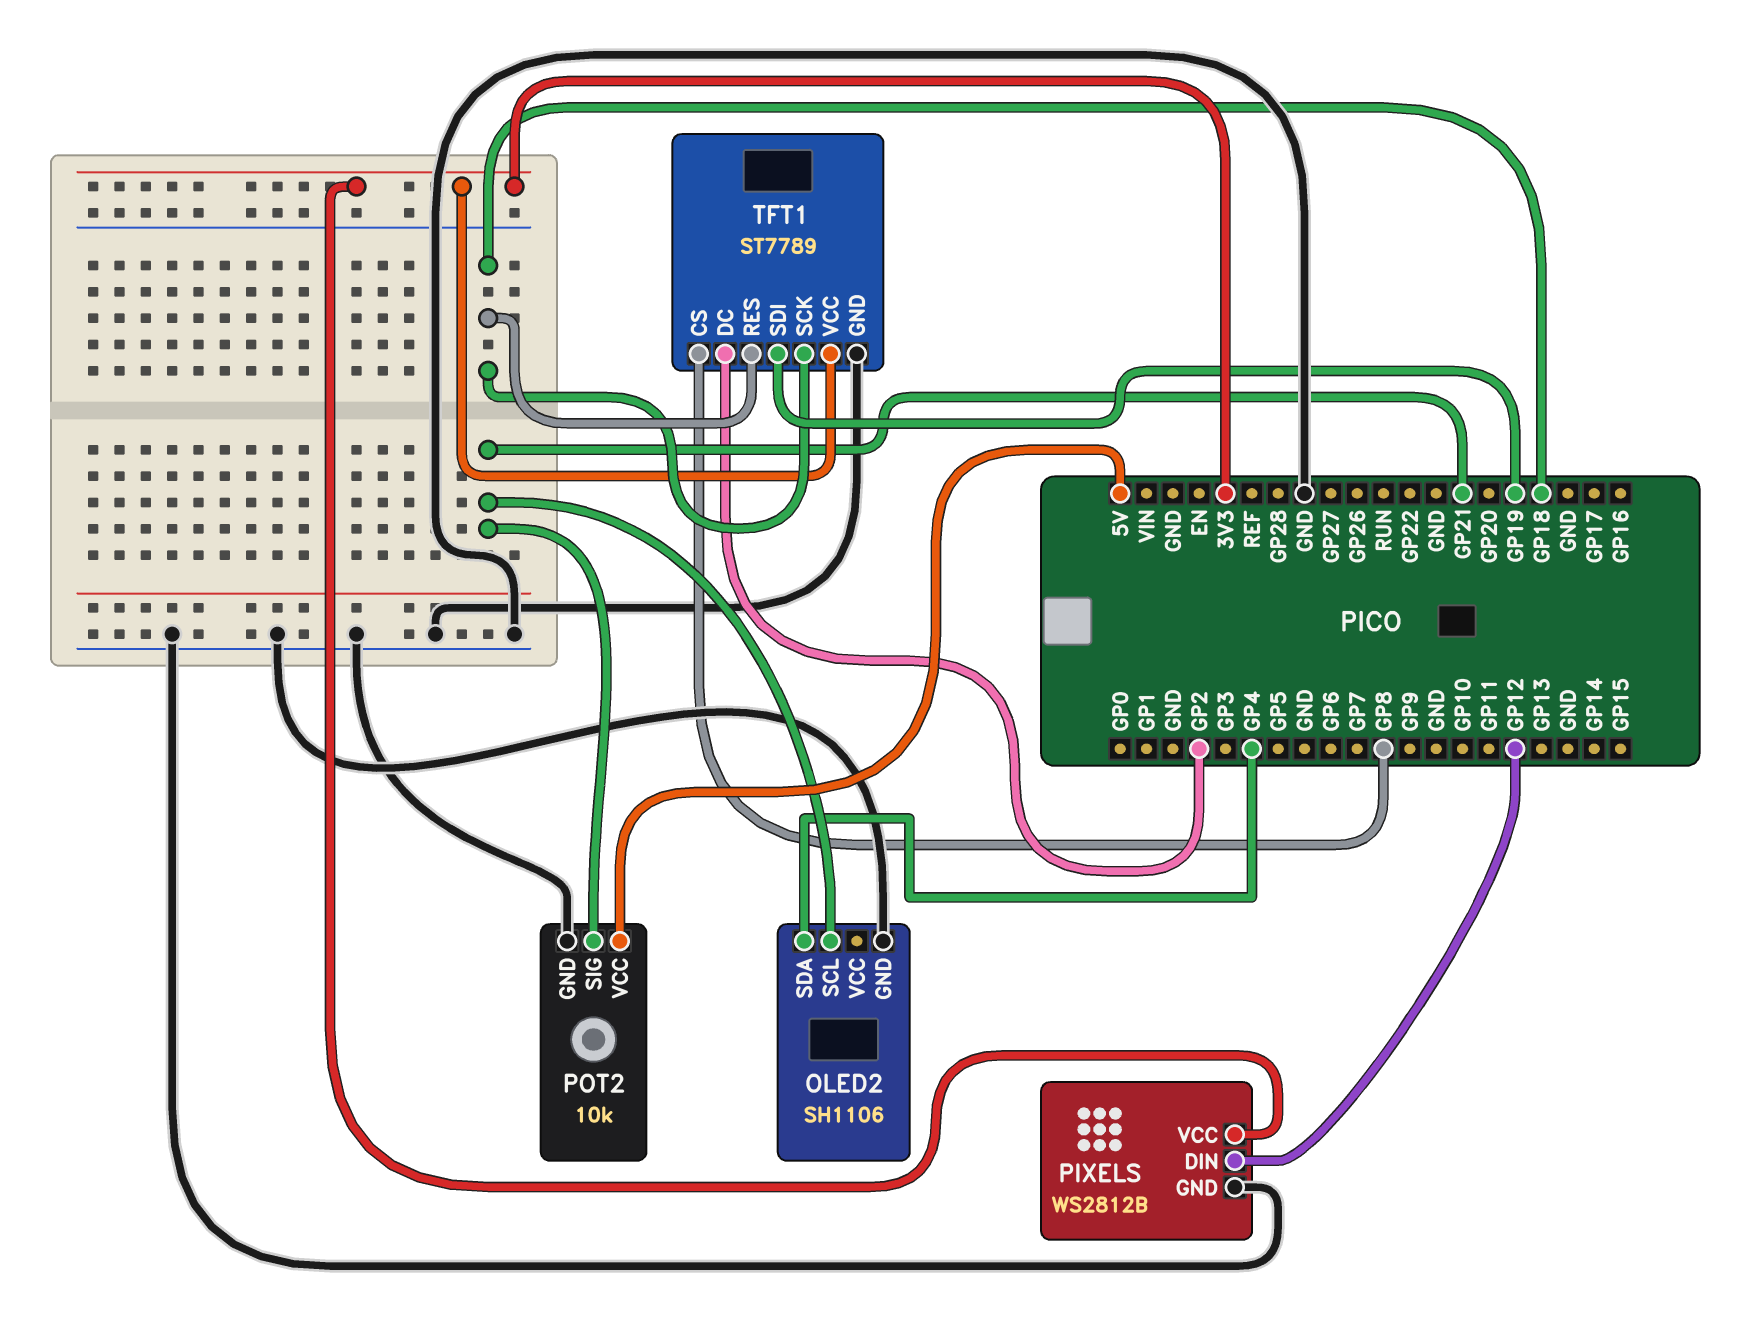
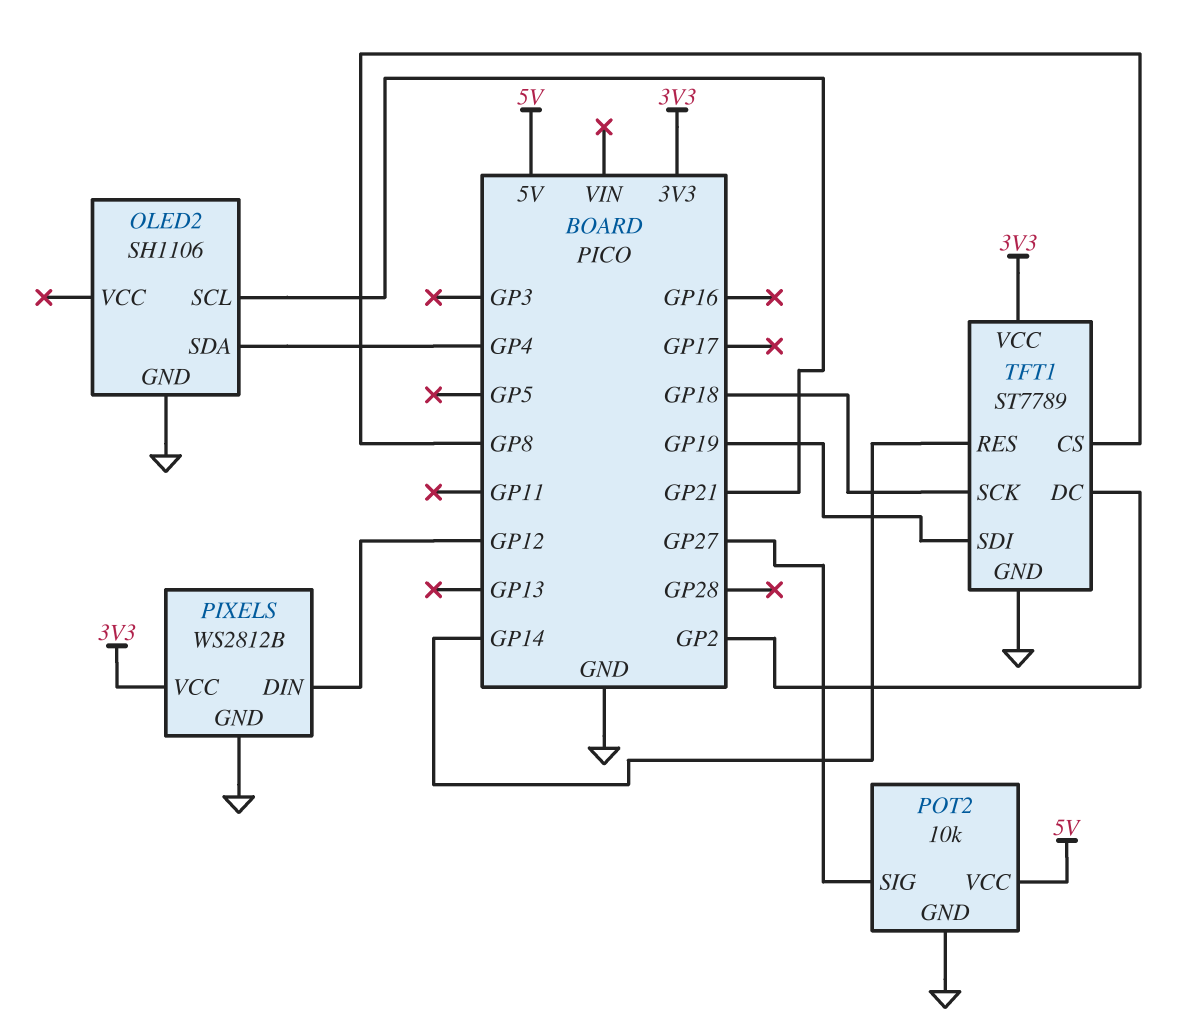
POT2 pin SIG: GP21 -> GP27
TFT1 pin RES: GP18 -> GP14

